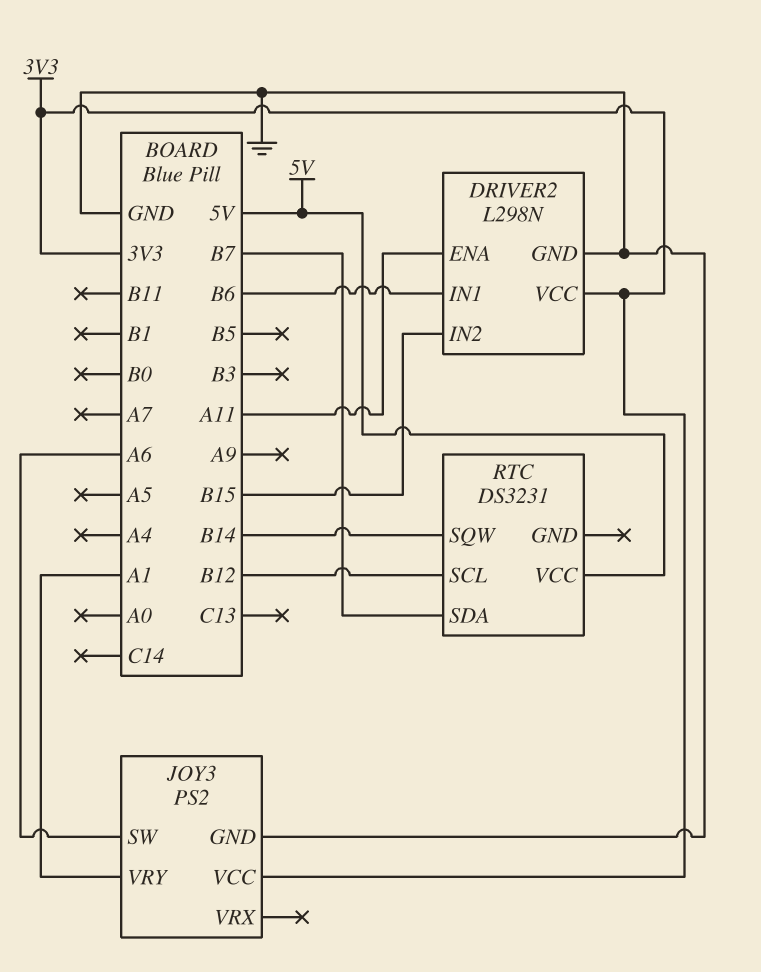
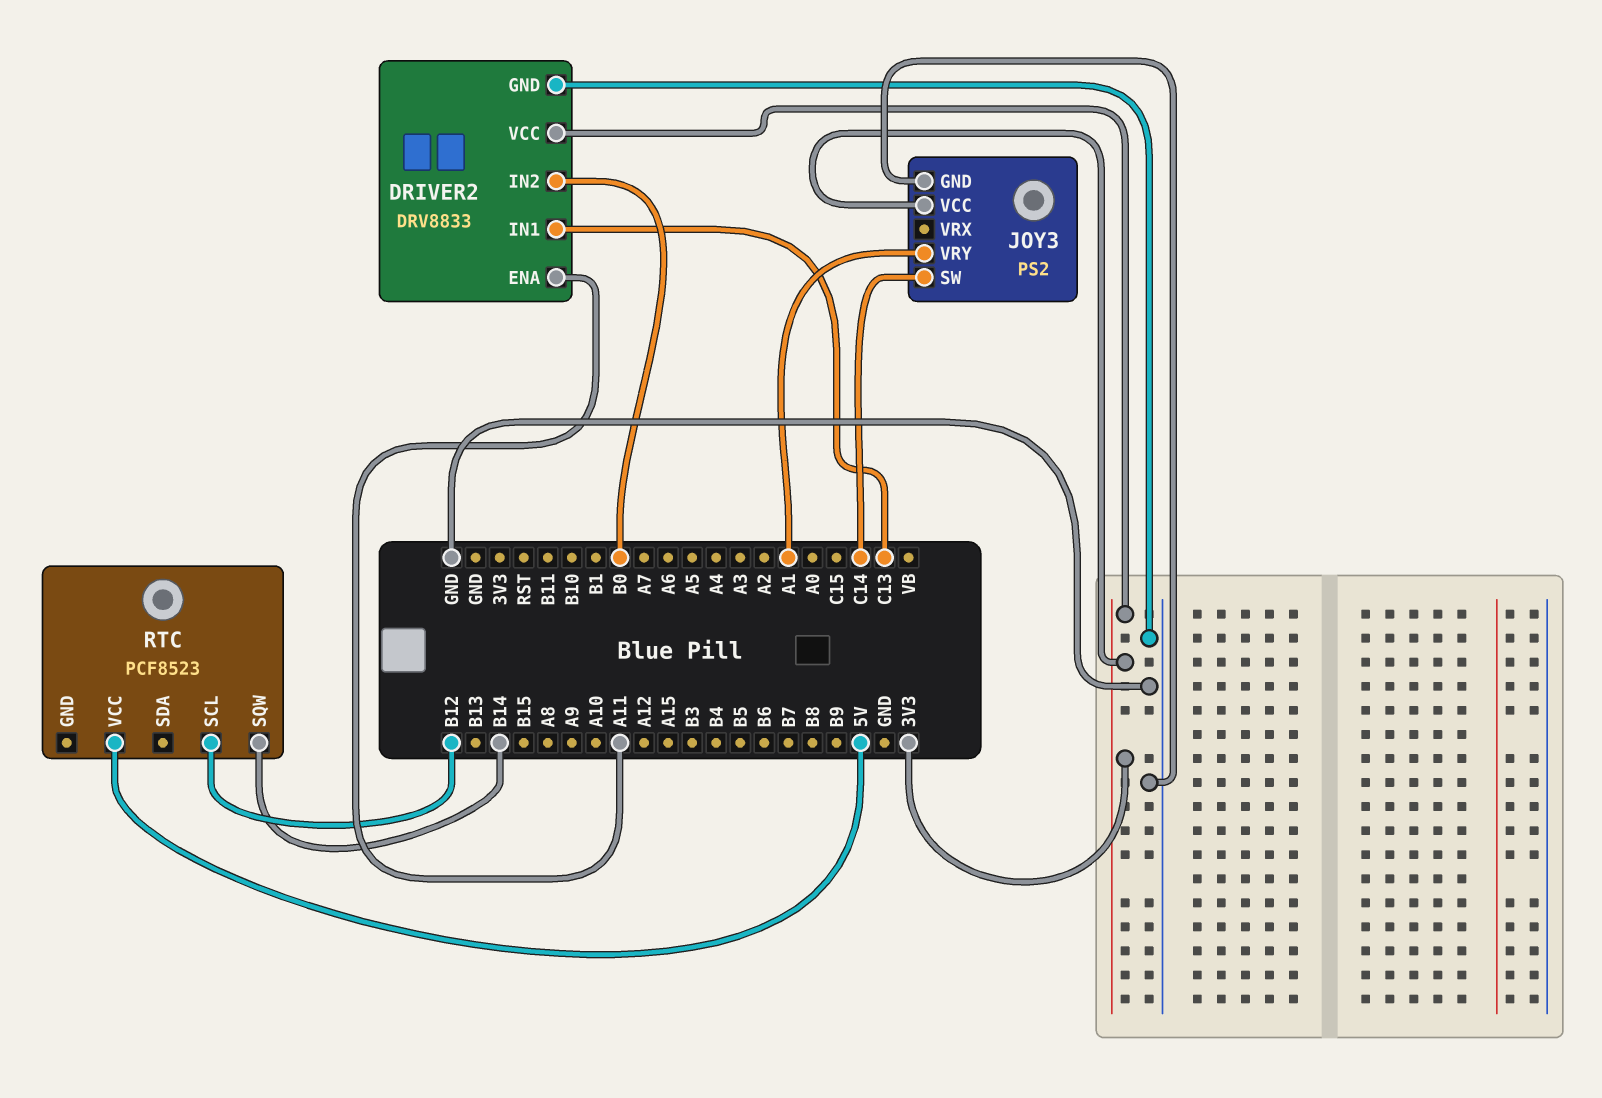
DRIVER2: L298N -> DRV8833
DRIVER2 pin IN1: B6 -> C13
DRIVER2 pin IN2: B15 -> B0
JOY3 pin SW: A6 -> C14
RTC: DS3231 -> PCF8523
RTC pin SDA: B7 -> none

